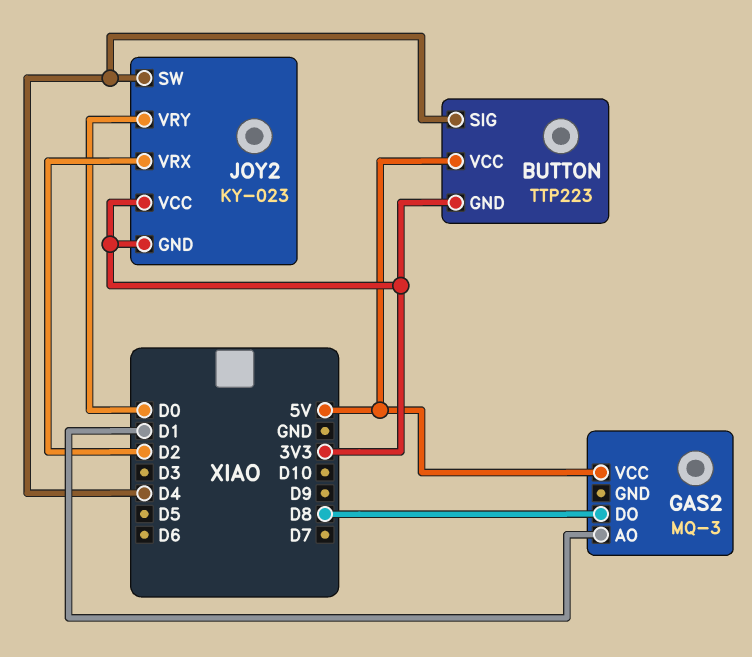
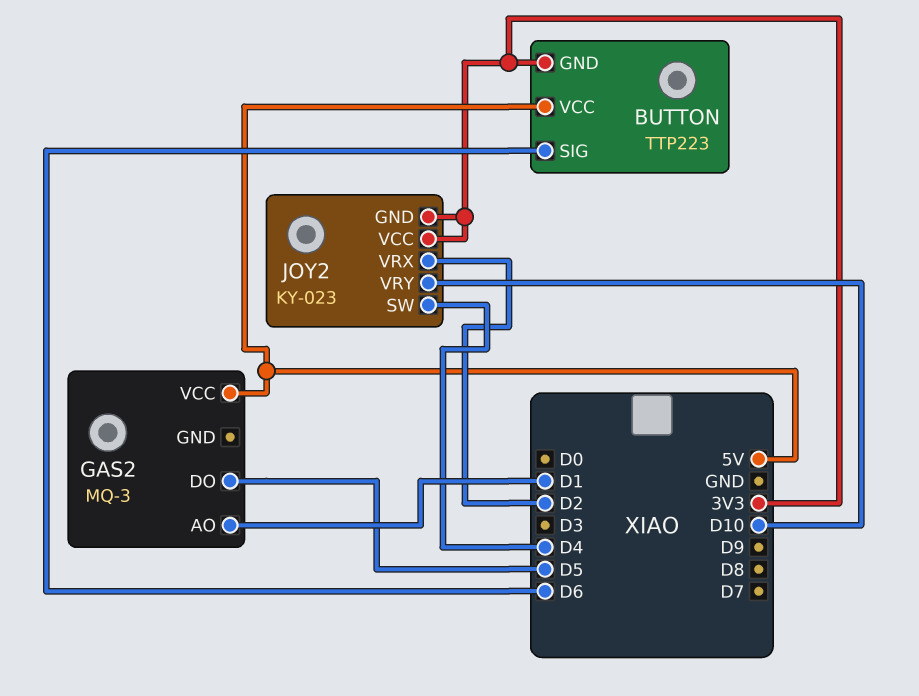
BUTTON pin SIG: D4 -> D6
GAS2 pin DO: D8 -> D5
JOY2 pin VRY: D0 -> D10

